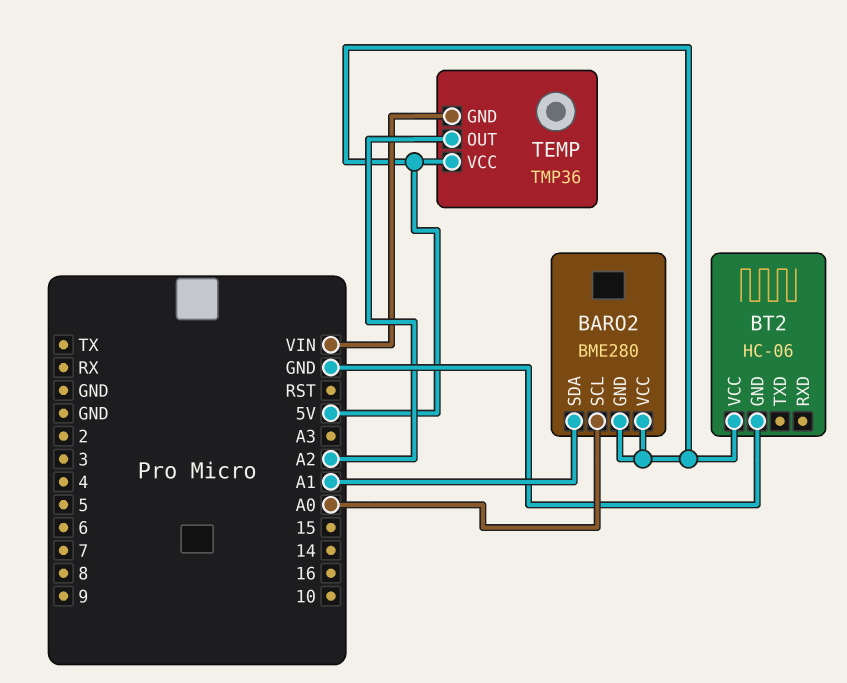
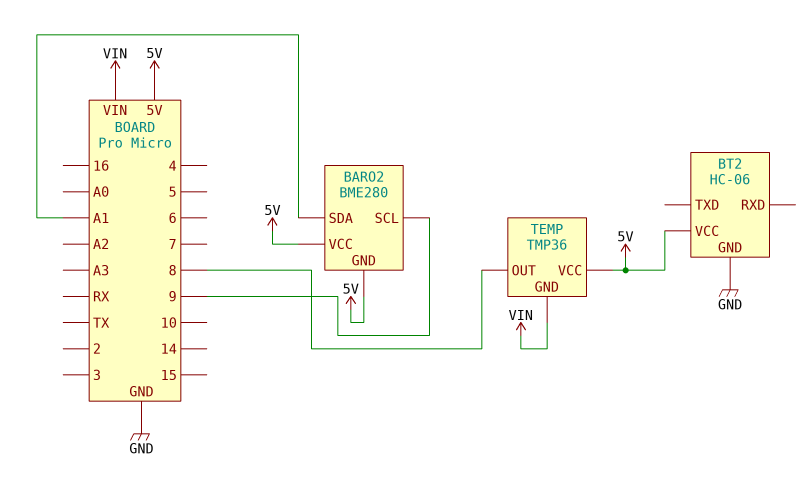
BARO2 pin SCL: A0 -> 9
TEMP pin OUT: A2 -> 8

